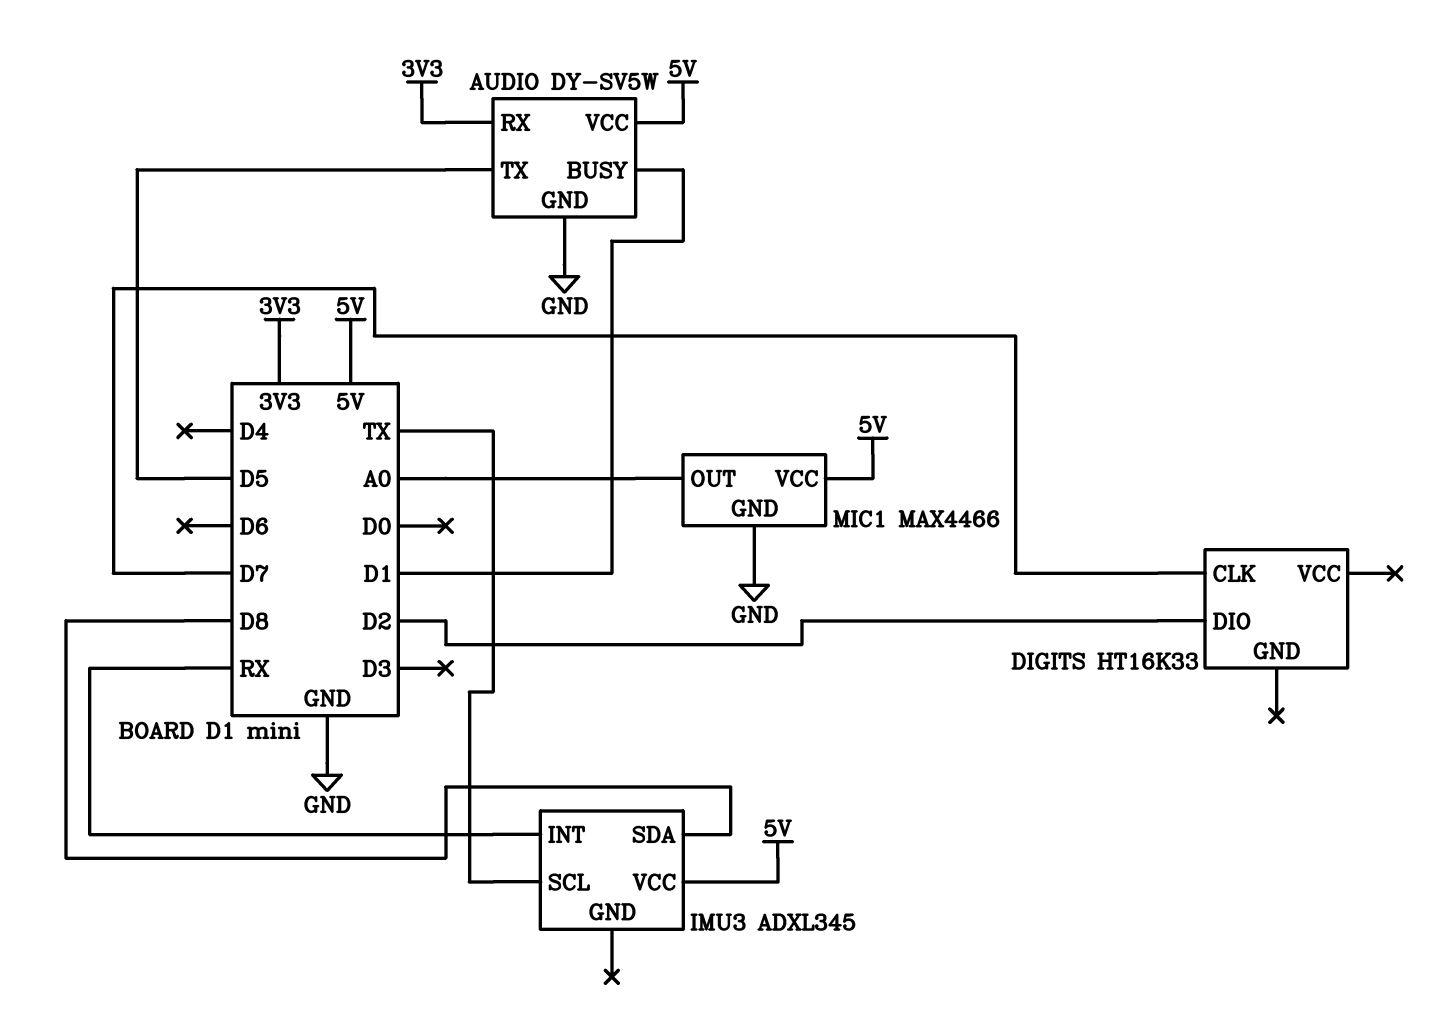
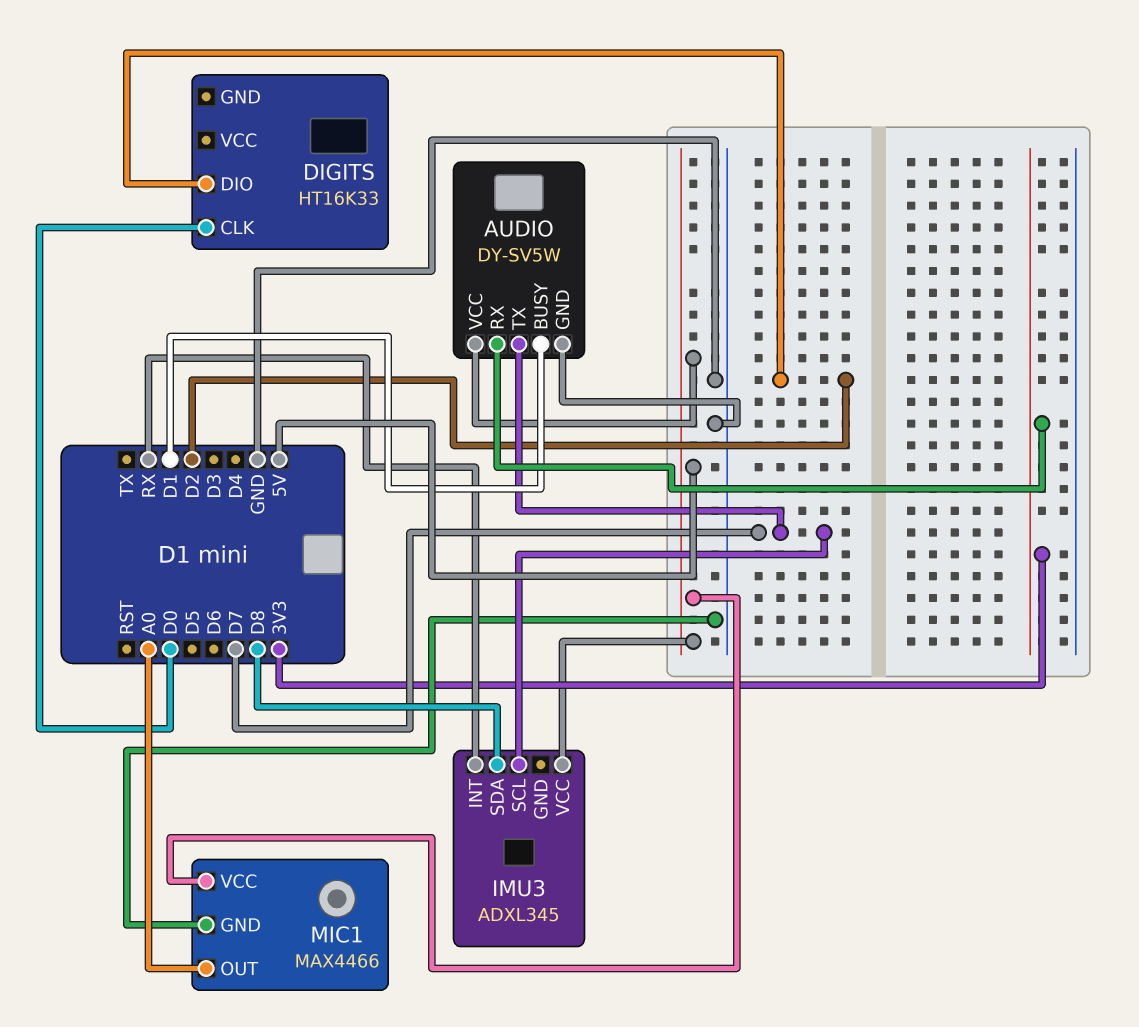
AUDIO pin TX: D5 -> D7
DIGITS pin CLK: D7 -> D0
IMU3 pin SCL: TX -> D7

